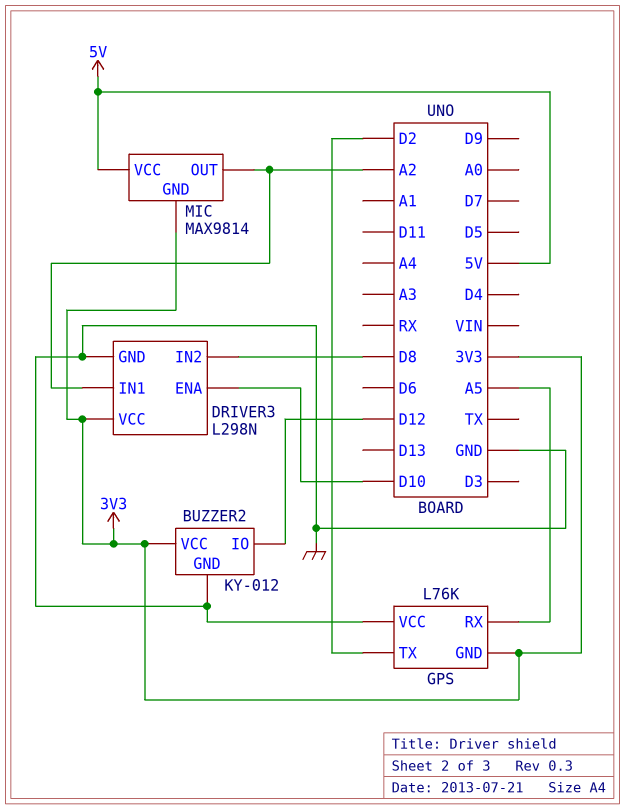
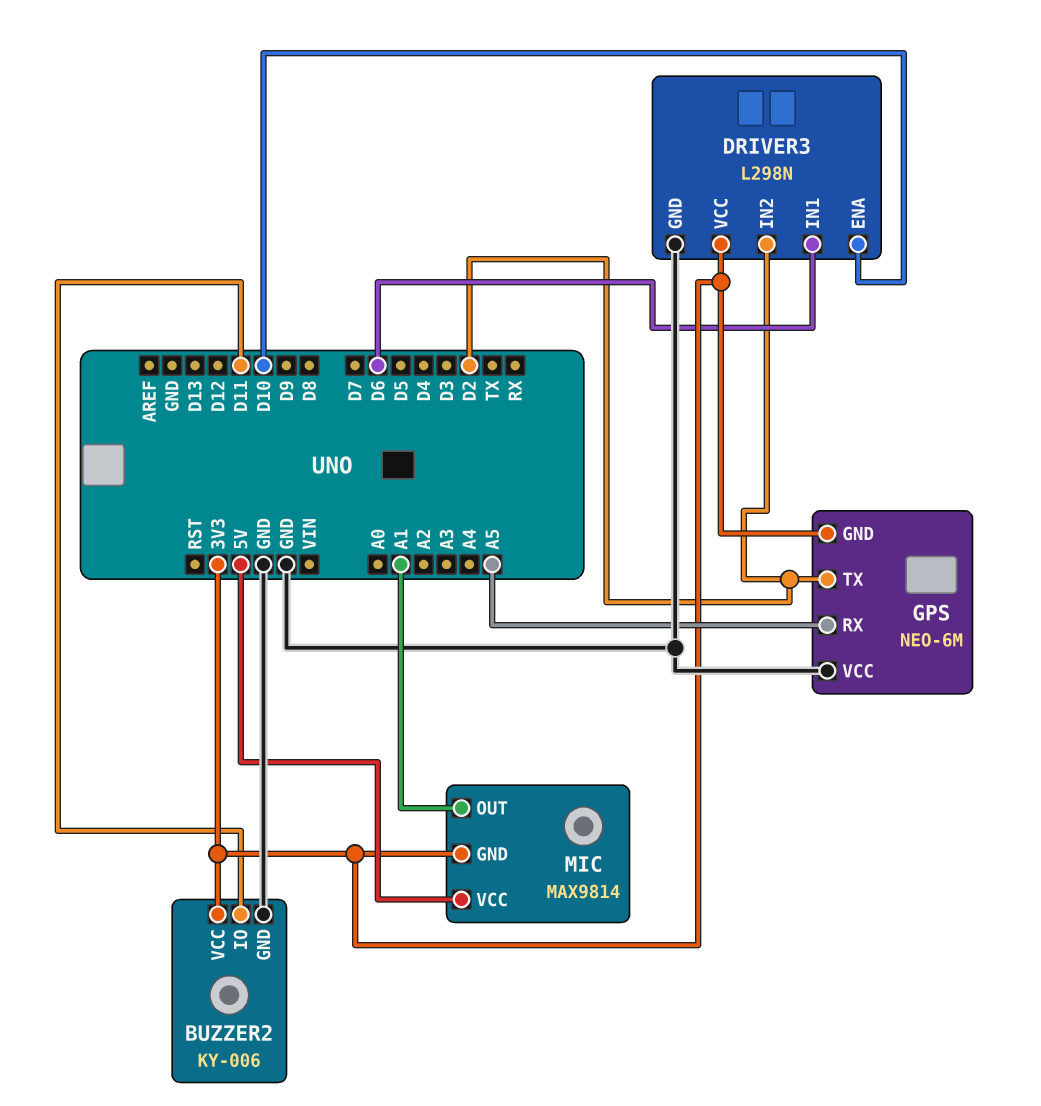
BUZZER2: KY-012 -> KY-006
BUZZER2 pin IO: D12 -> D11
DRIVER3 pin IN1: A2 -> D6
DRIVER3 pin IN2: D8 -> D2
GPS: L76K -> NEO-6M
MIC pin OUT: A2 -> A1

